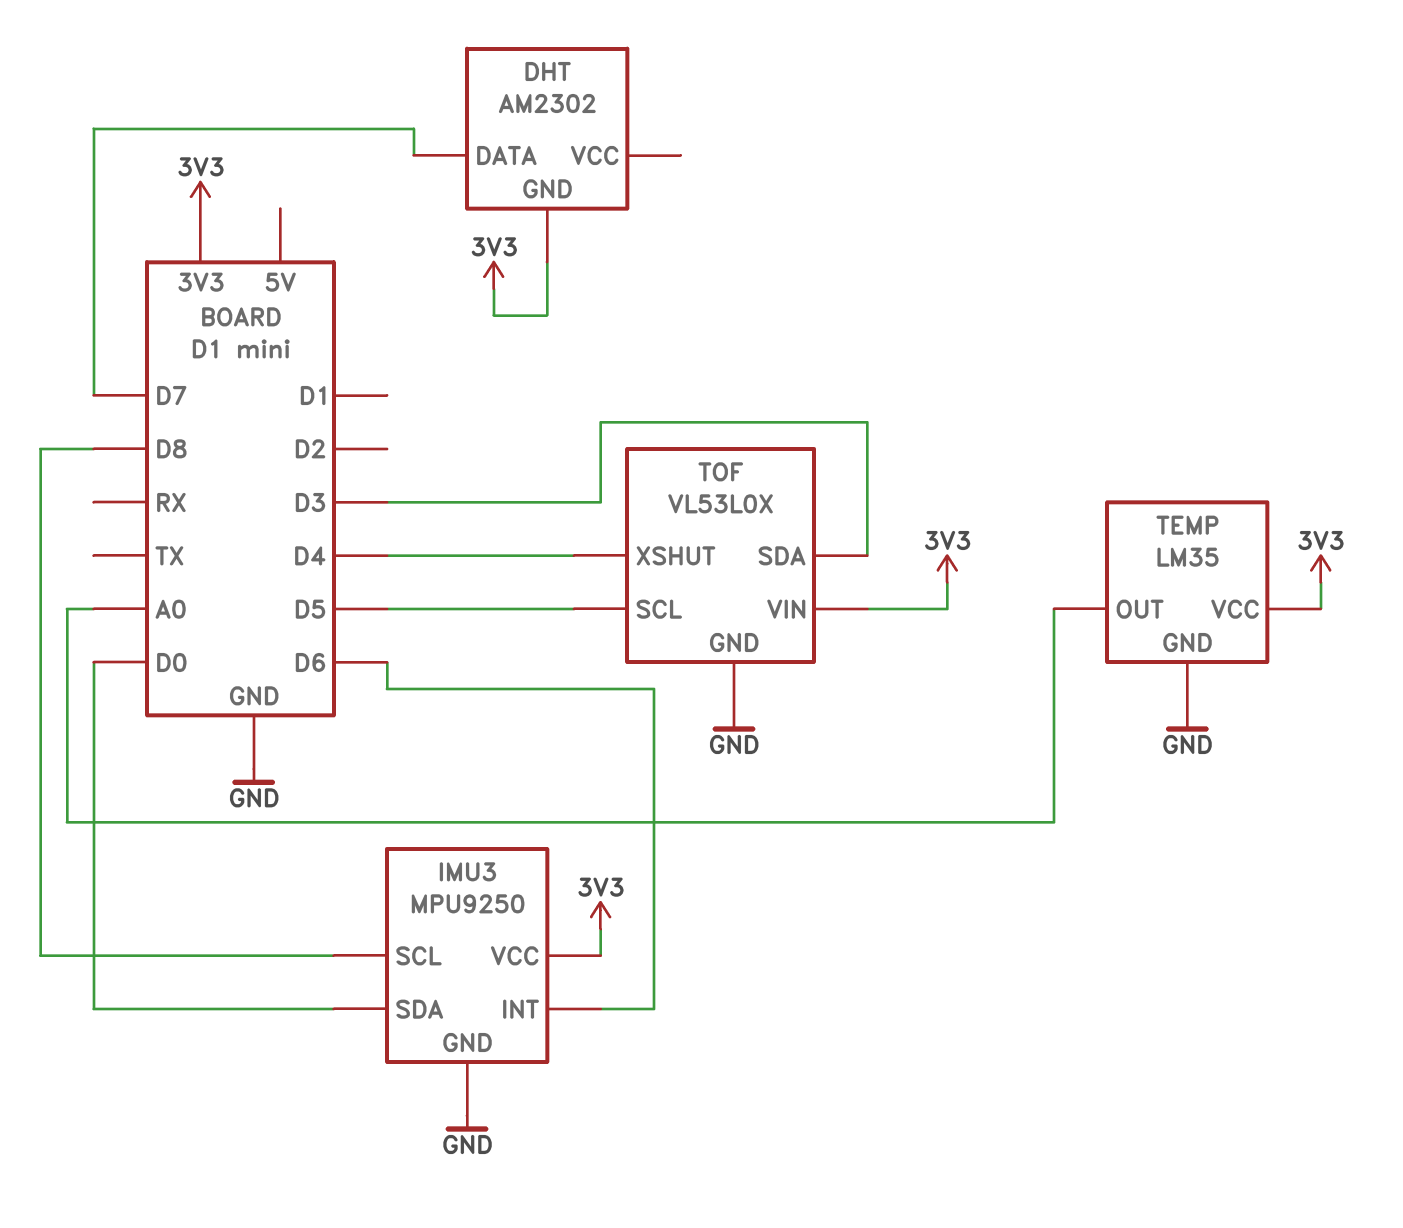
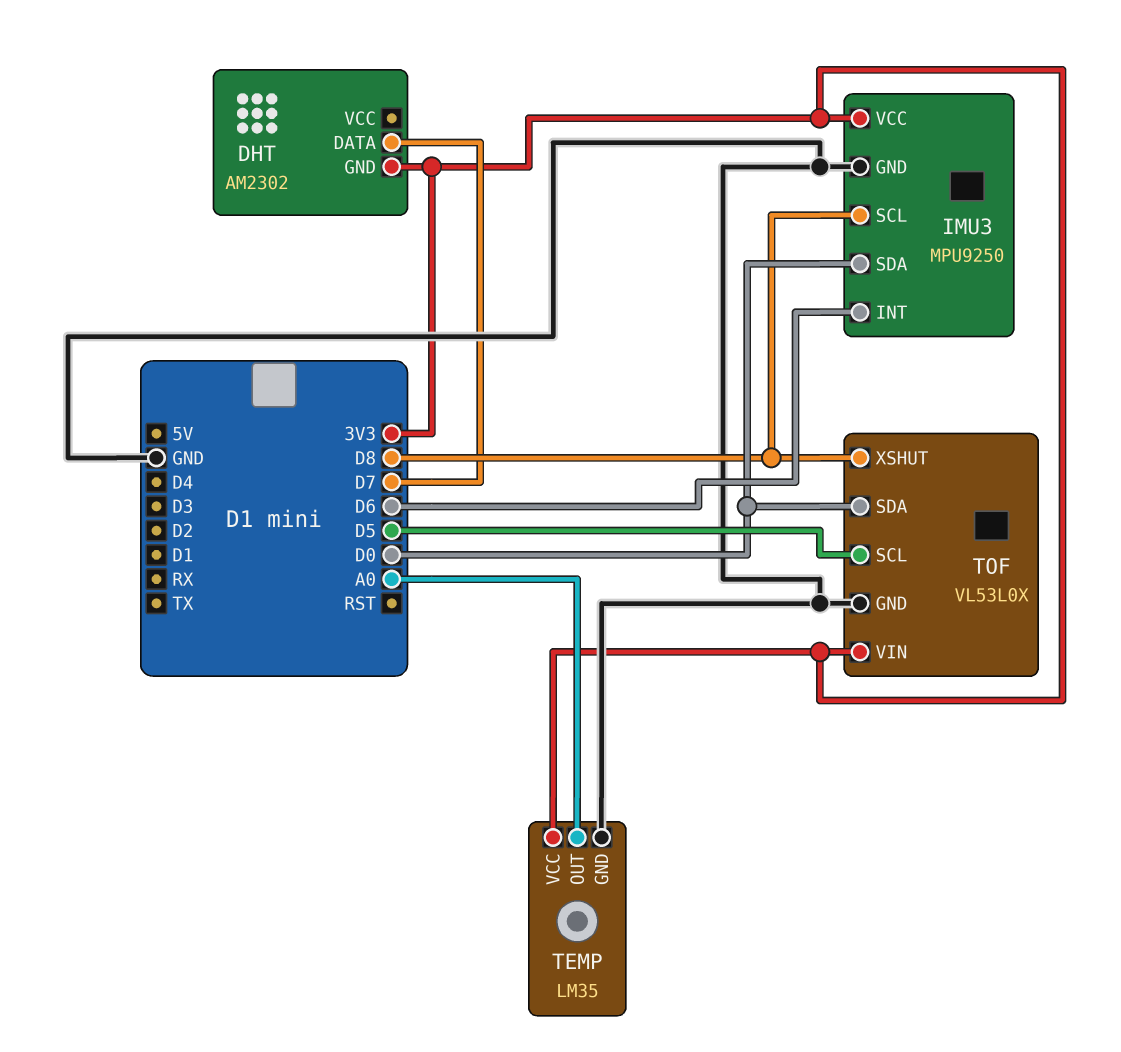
TOF pin SDA: D3 -> D0
TOF pin XSHUT: D4 -> D8

